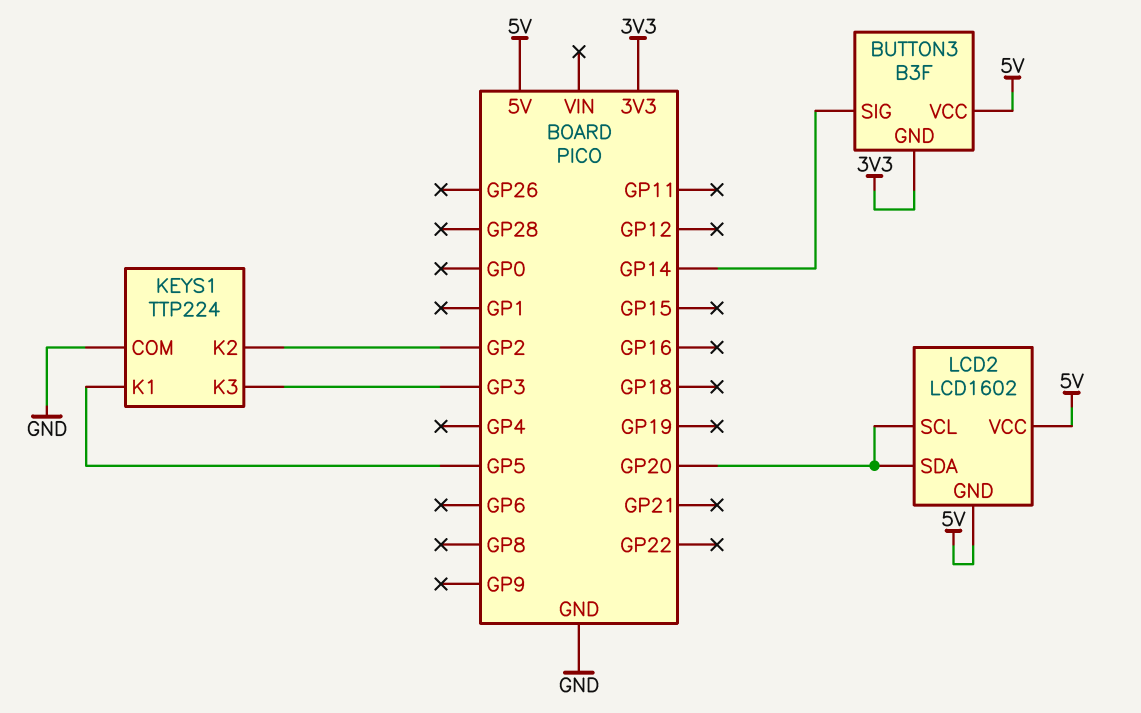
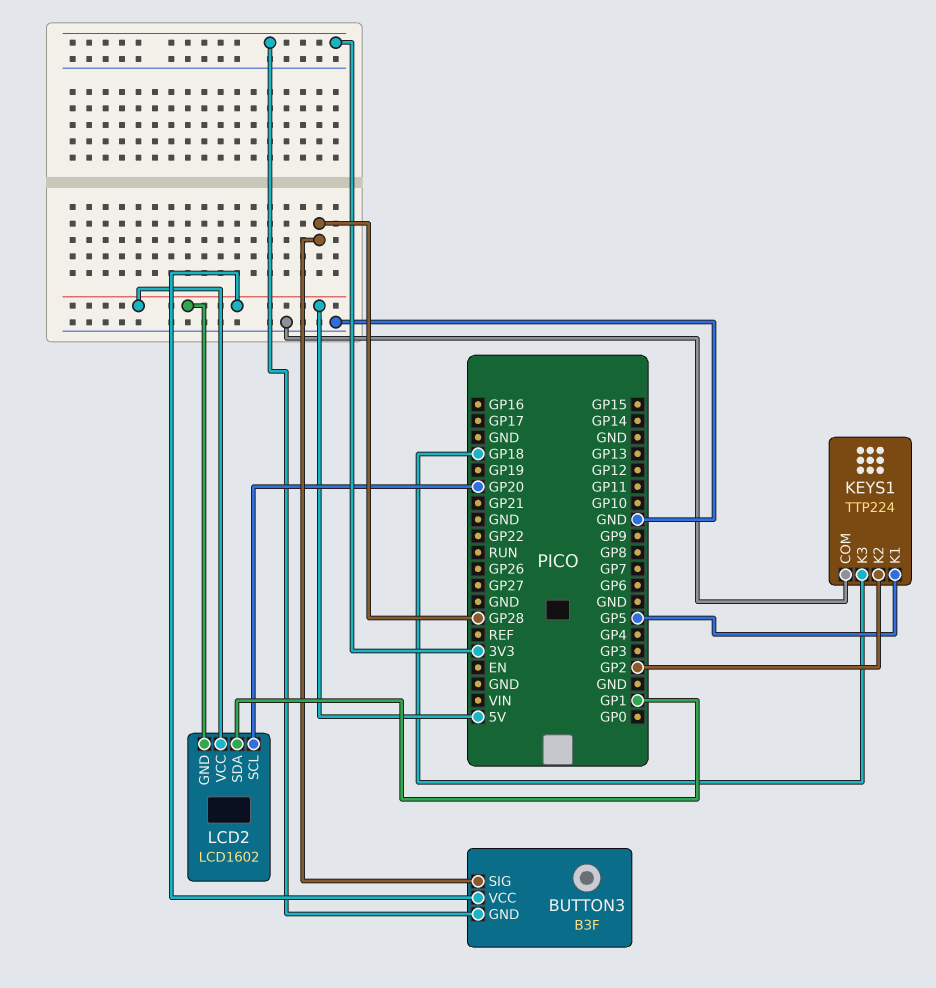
BUTTON3 pin SIG: GP14 -> GP28
KEYS1 pin K3: GP3 -> GP18
LCD2 pin SDA: GP20 -> GP1

